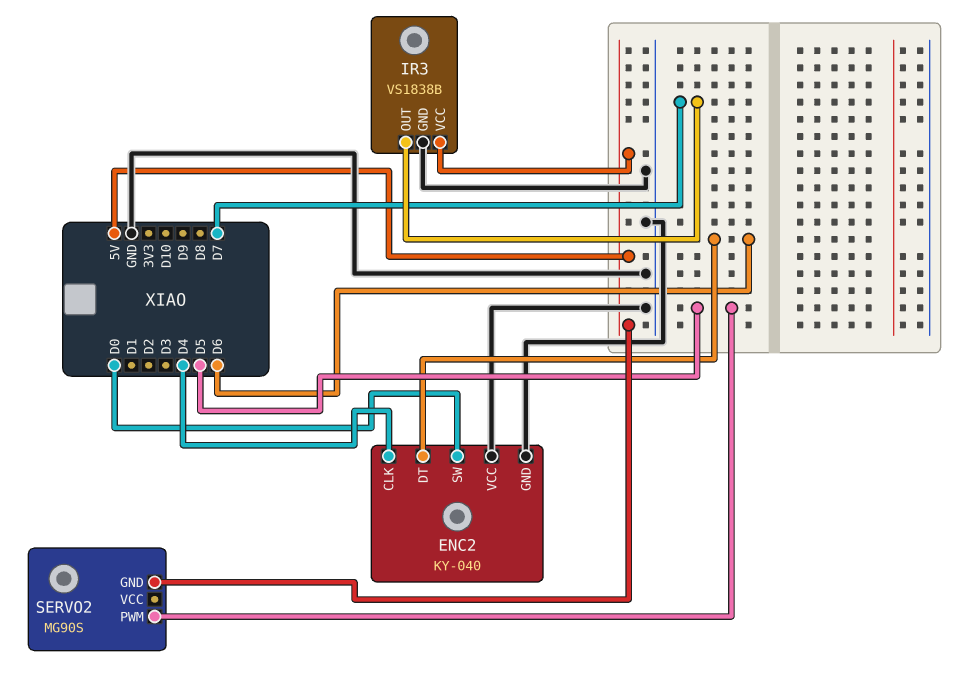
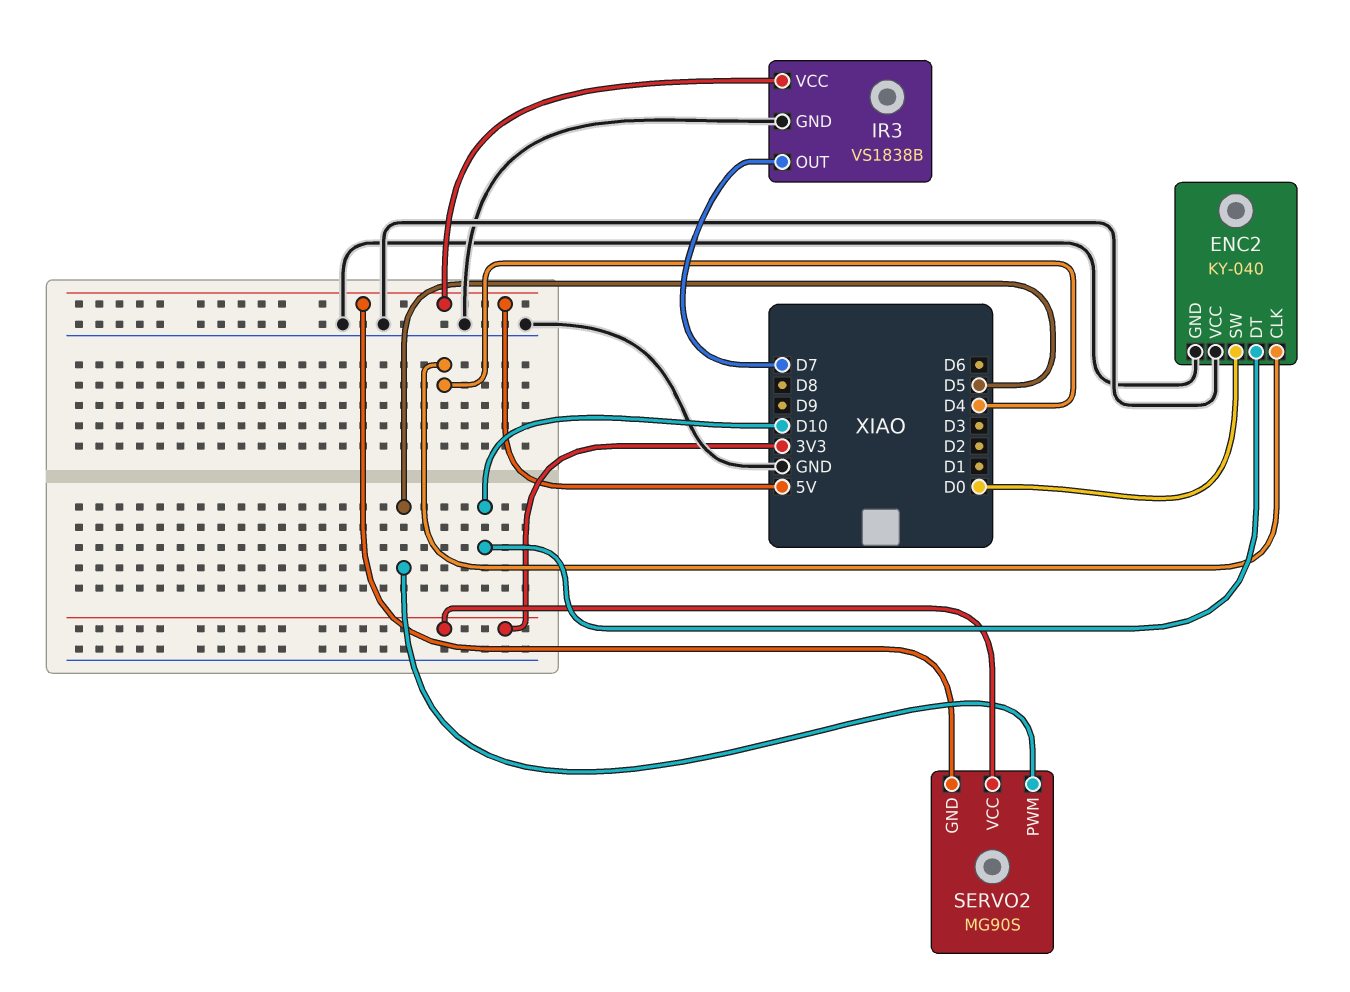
ENC2 pin DT: D6 -> D10
SERVO2 pin VCC: none -> 3V3

